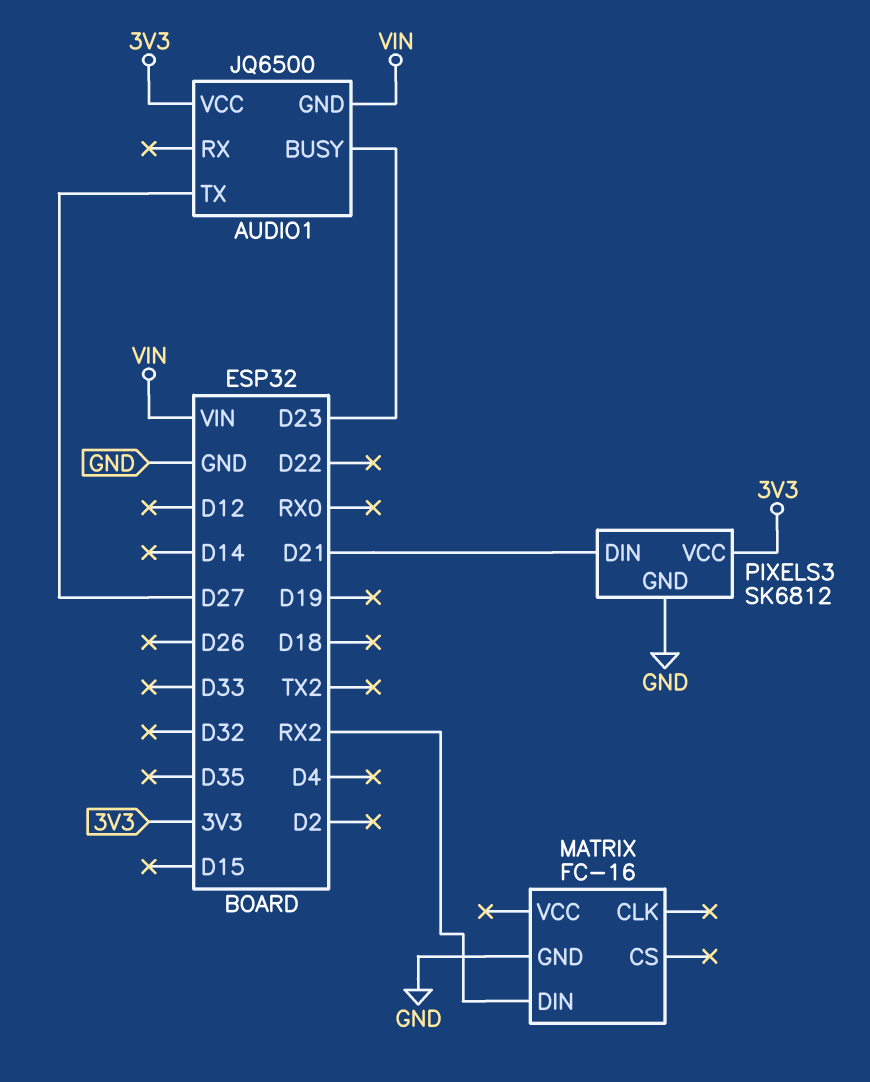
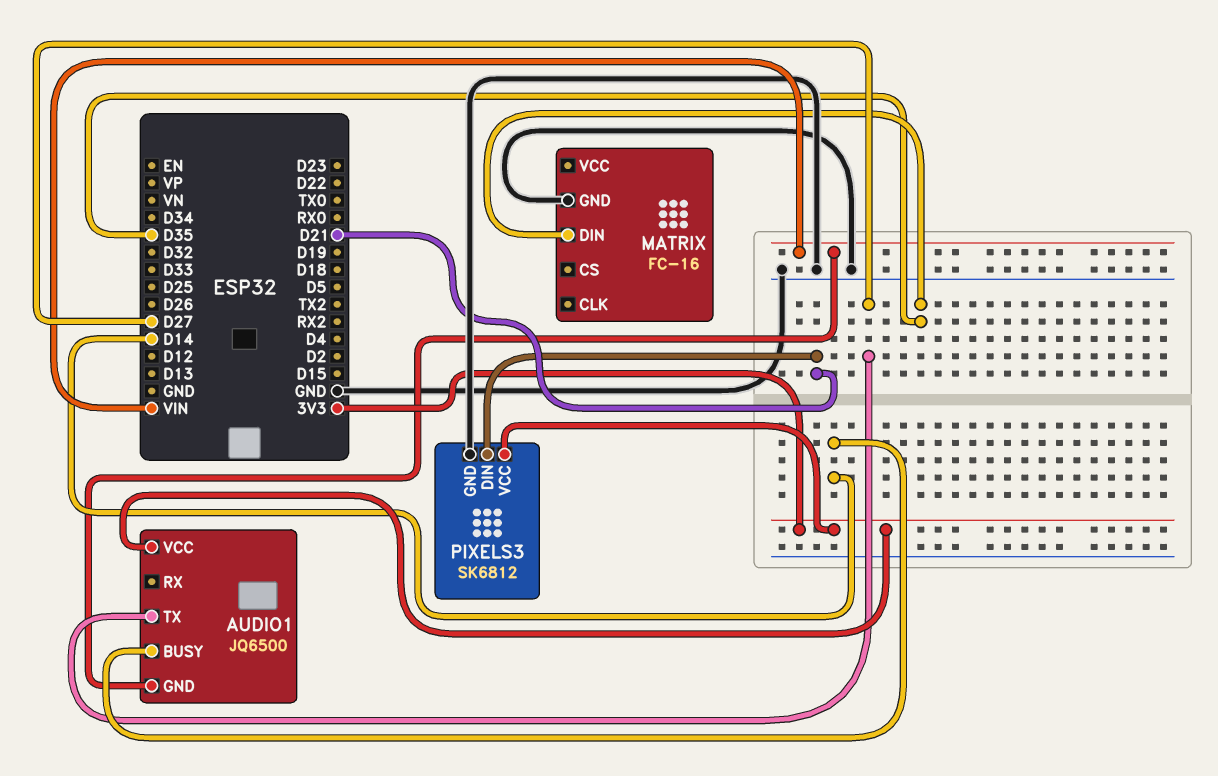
AUDIO1 pin BUSY: D23 -> D14
MATRIX pin DIN: RX2 -> D35

